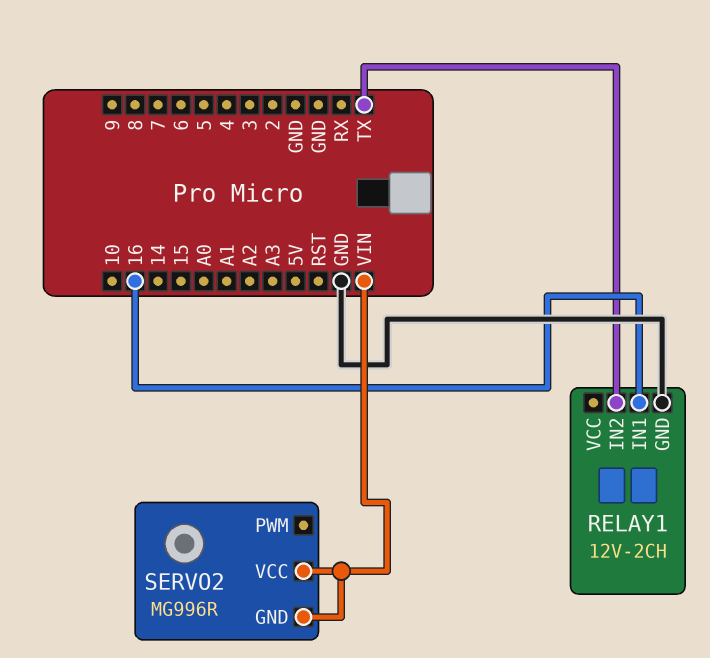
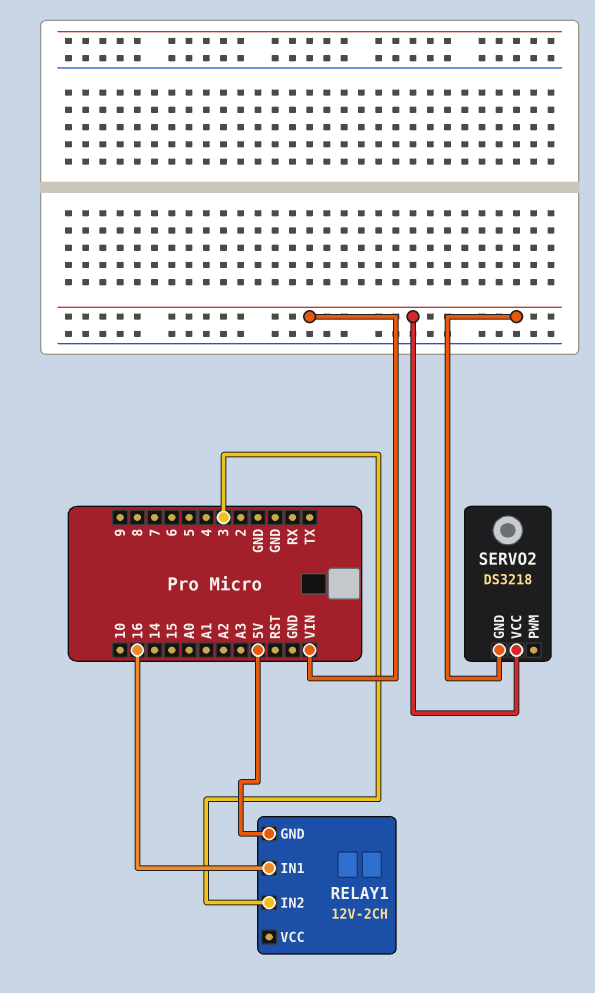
RELAY1 pin GND: GND -> 5V
RELAY1 pin IN2: TX -> 3
SERVO2: MG996R -> DS3218

